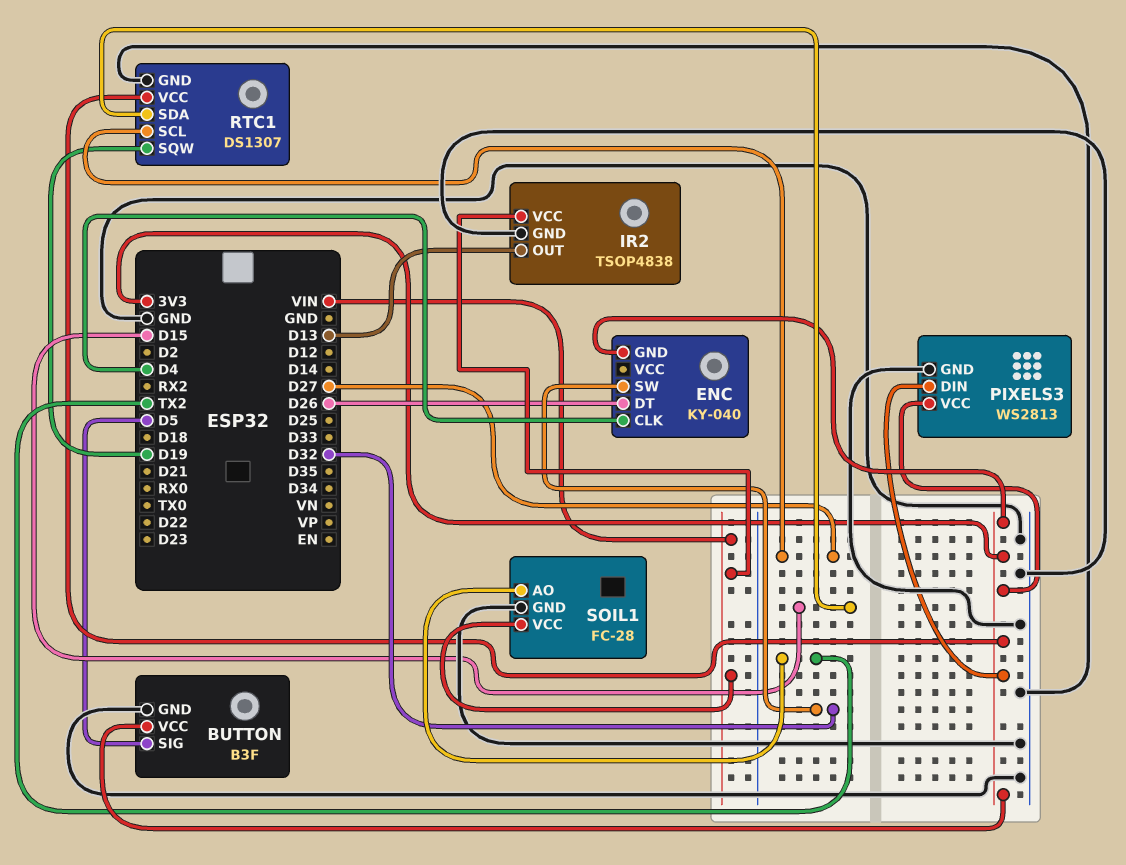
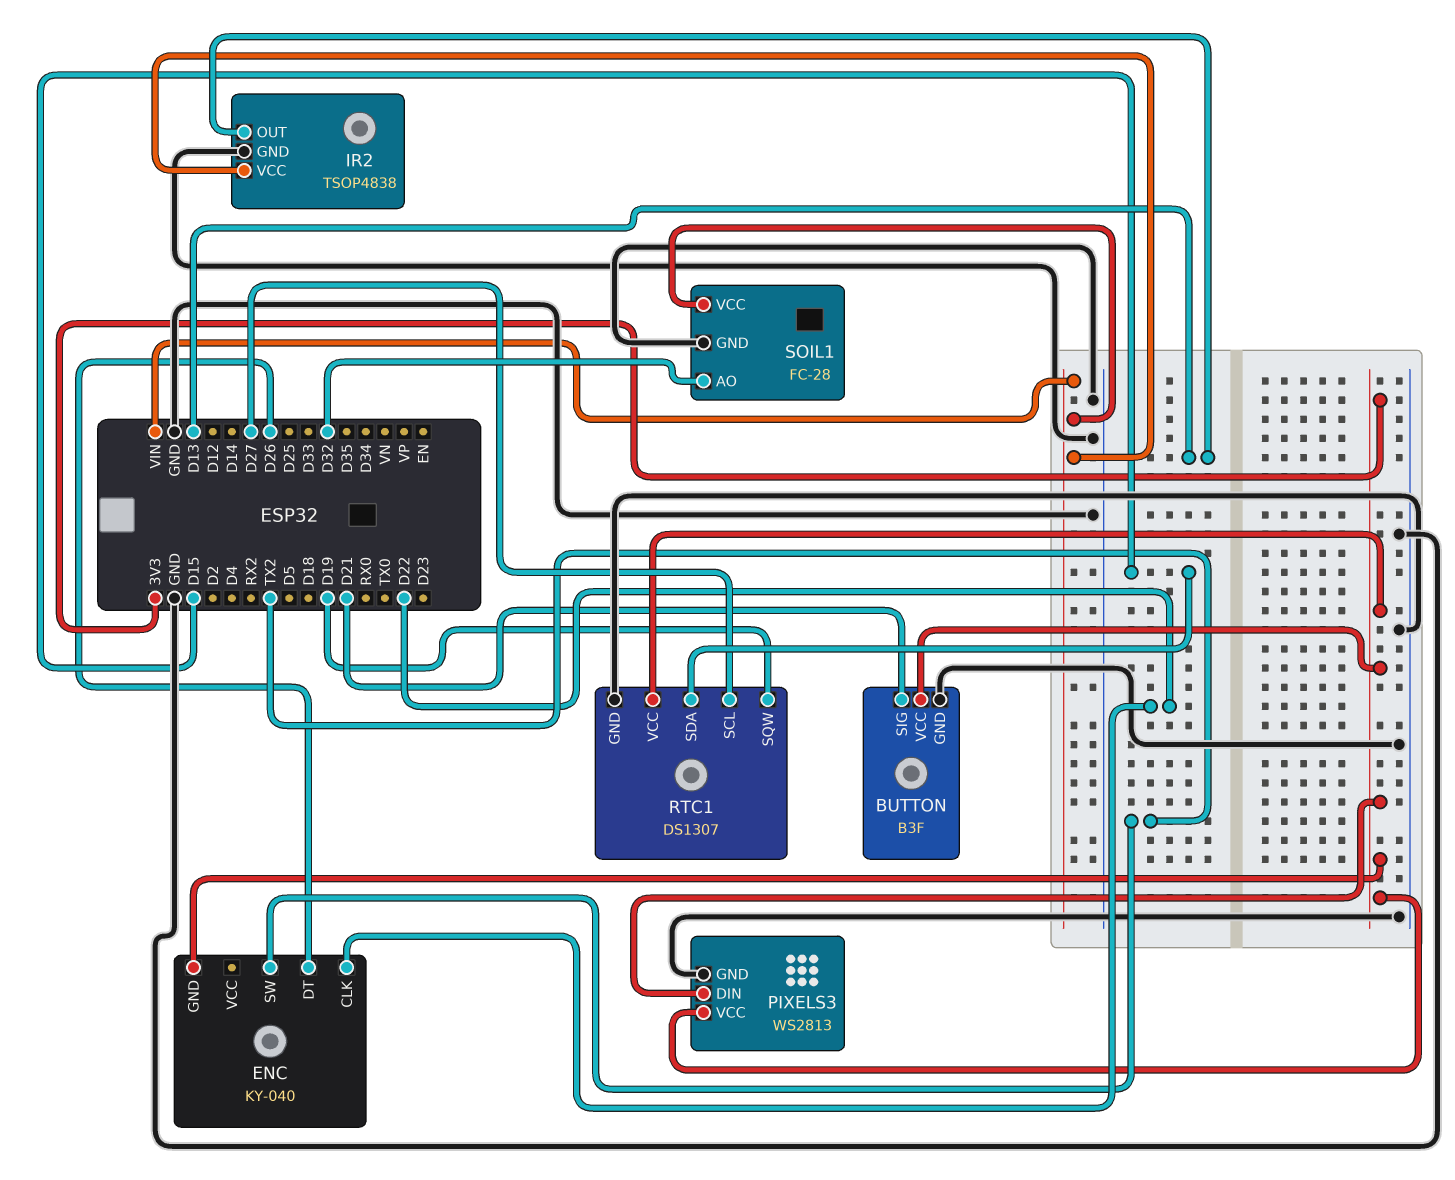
BUTTON pin SIG: D5 -> D21
ENC pin CLK: D4 -> D22
ENC pin SW: D32 -> TX2
SOIL1 pin AO: TX2 -> D32

